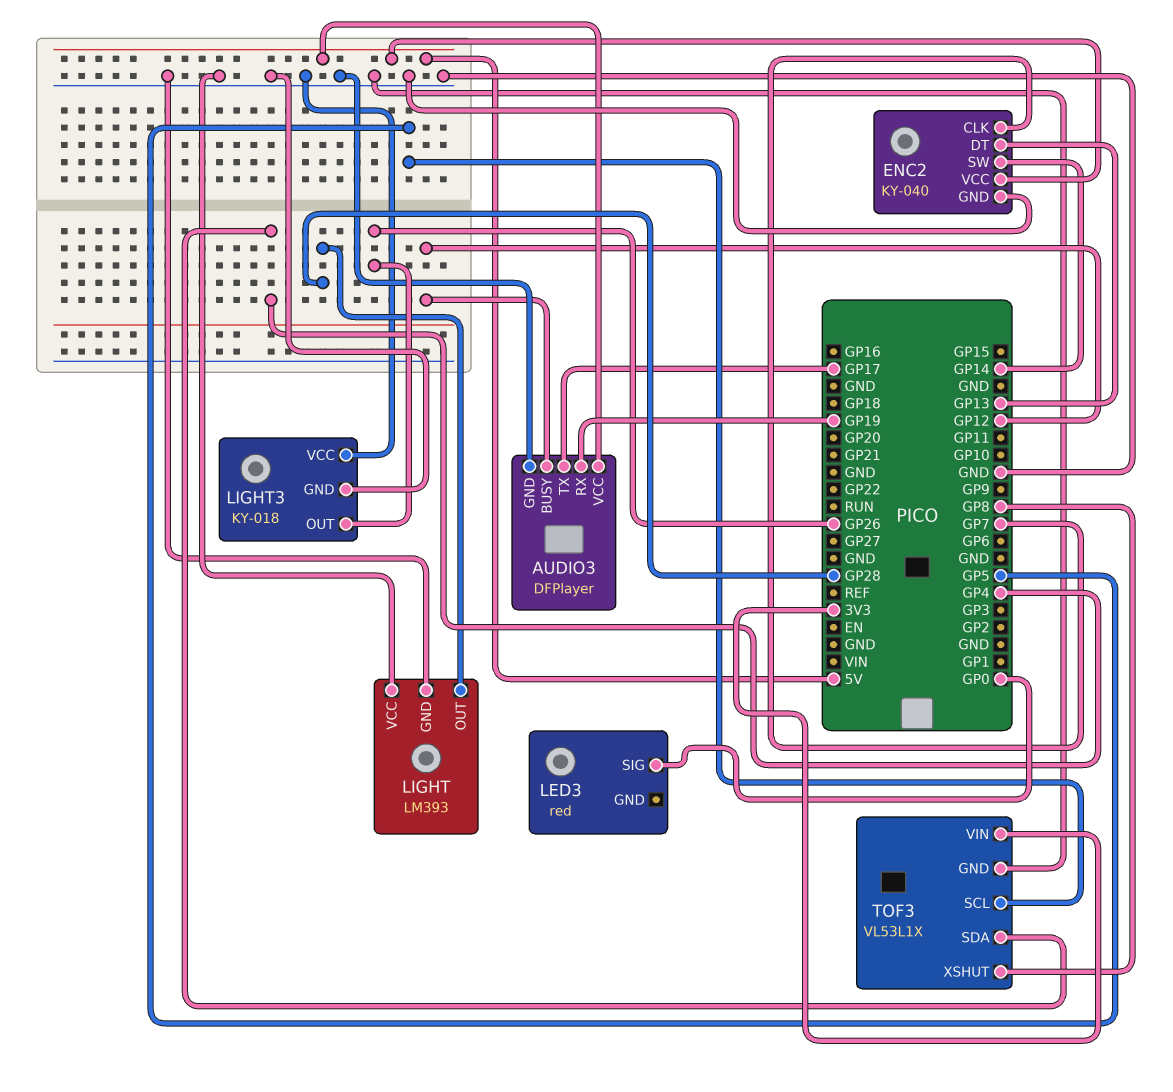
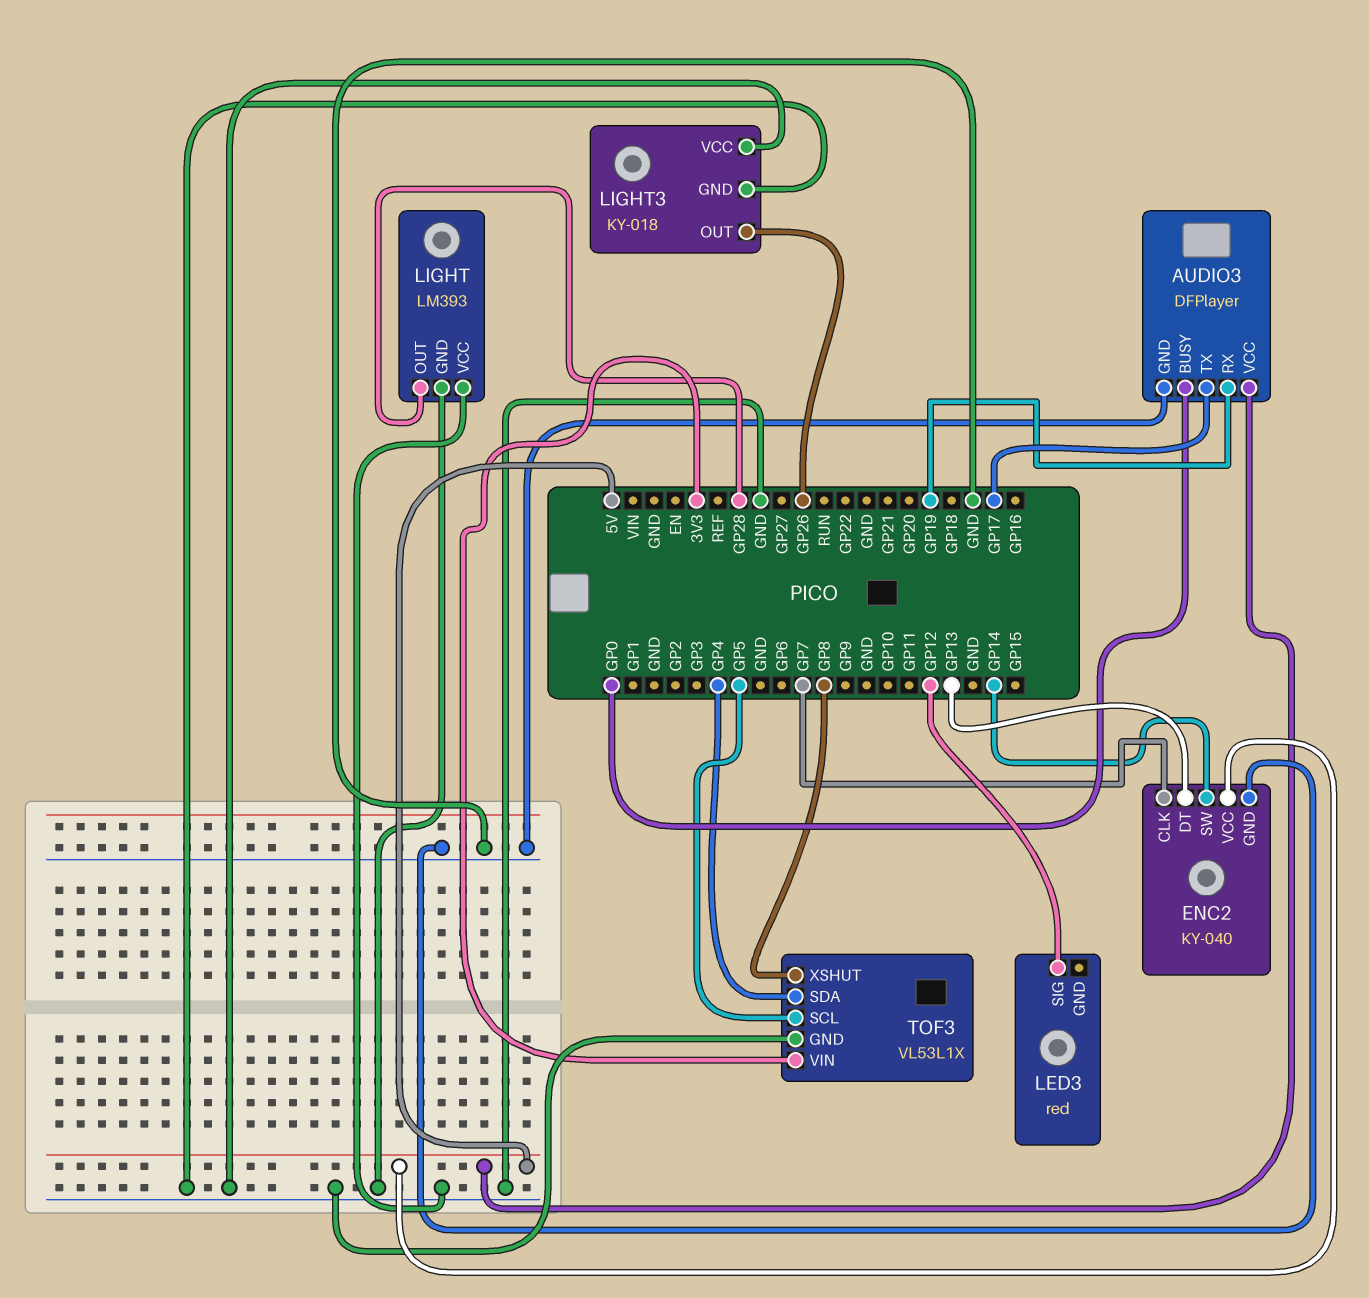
AUDIO3 pin BUSY: GP12 -> GP0
LED3 pin SIG: GP0 -> GP12

